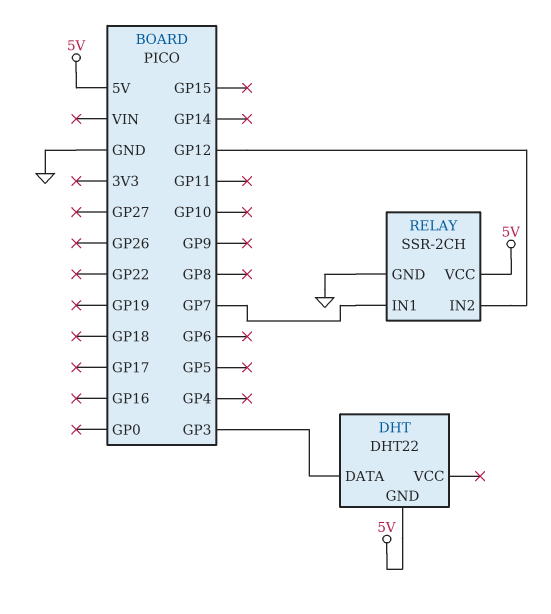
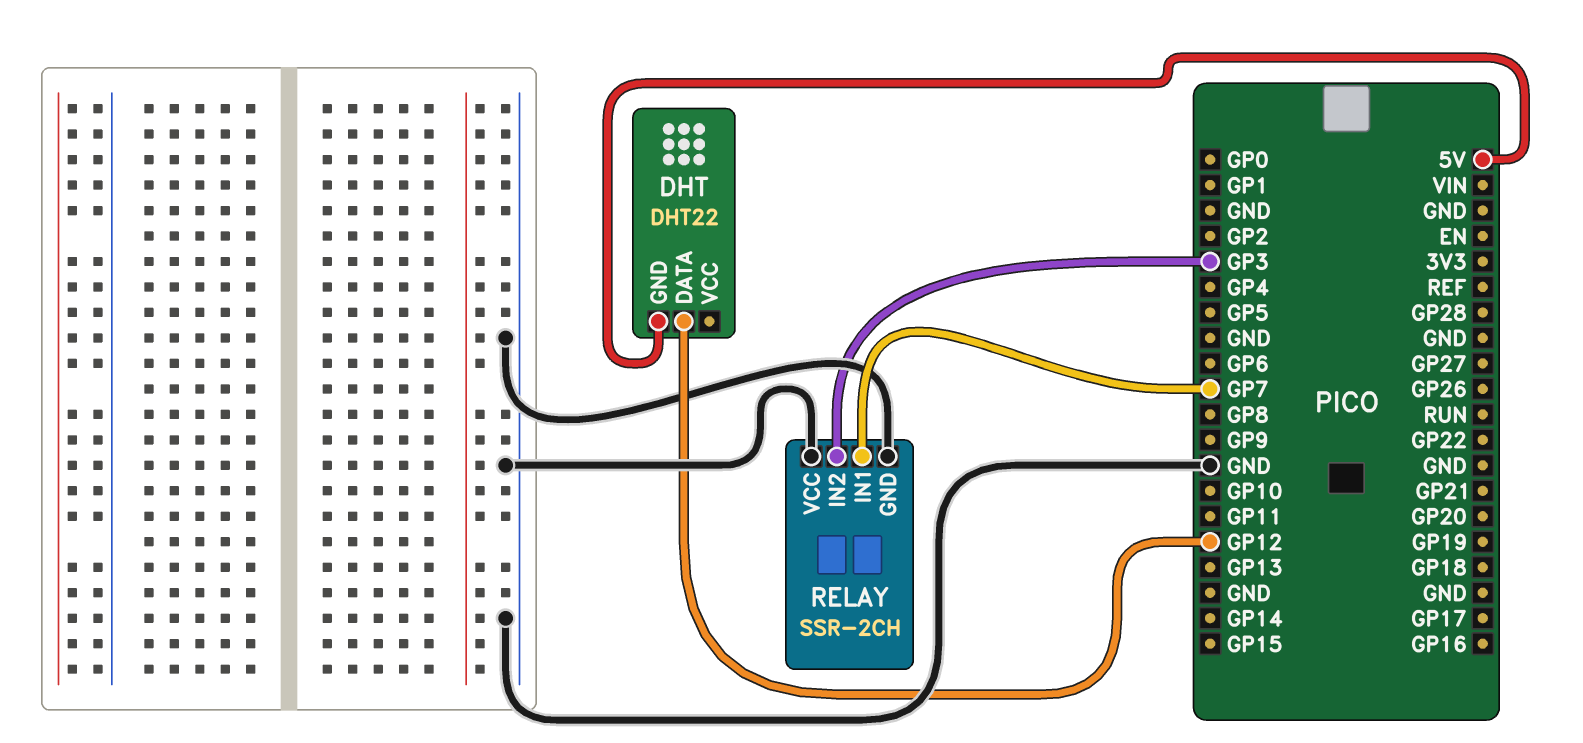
DHT pin DATA: GP3 -> GP12
RELAY pin IN2: GP12 -> GP3
RELAY pin VCC: 5V -> GND

